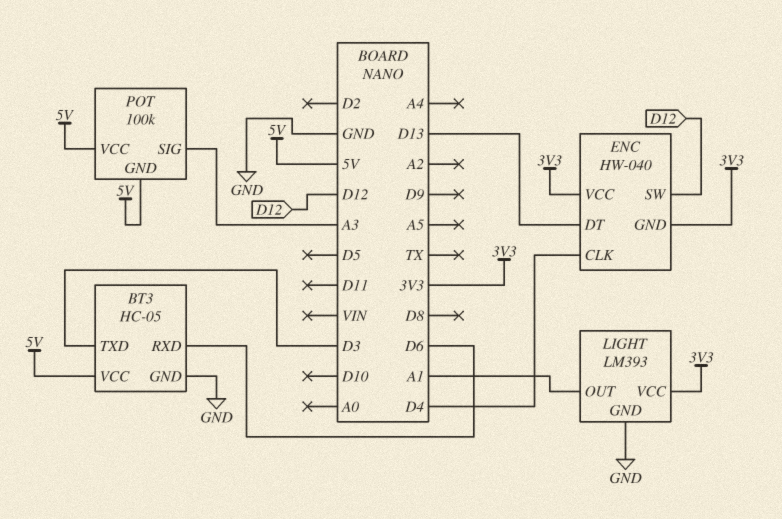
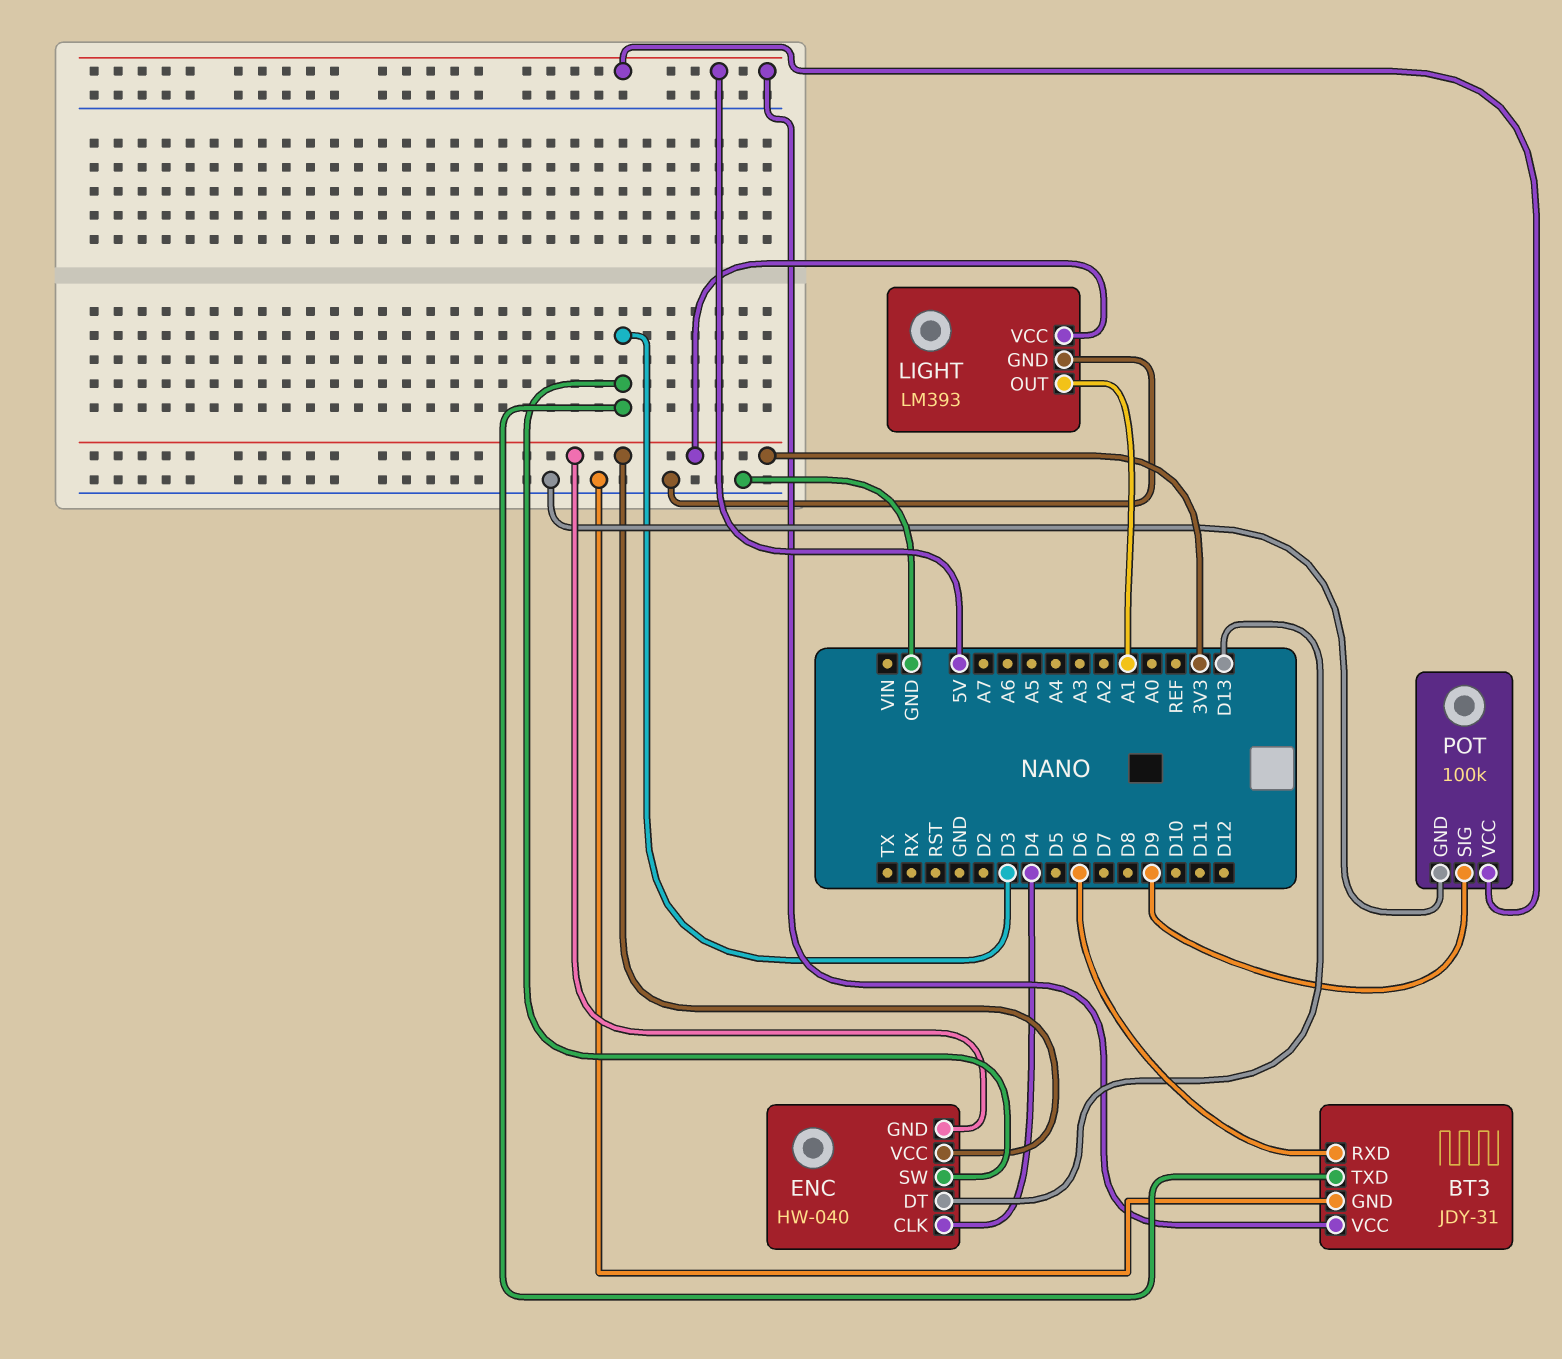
BT3: HC-05 -> JDY-31
ENC pin SW: D12 -> D3
POT pin GND: 5V -> GND
POT pin SIG: A3 -> D9

